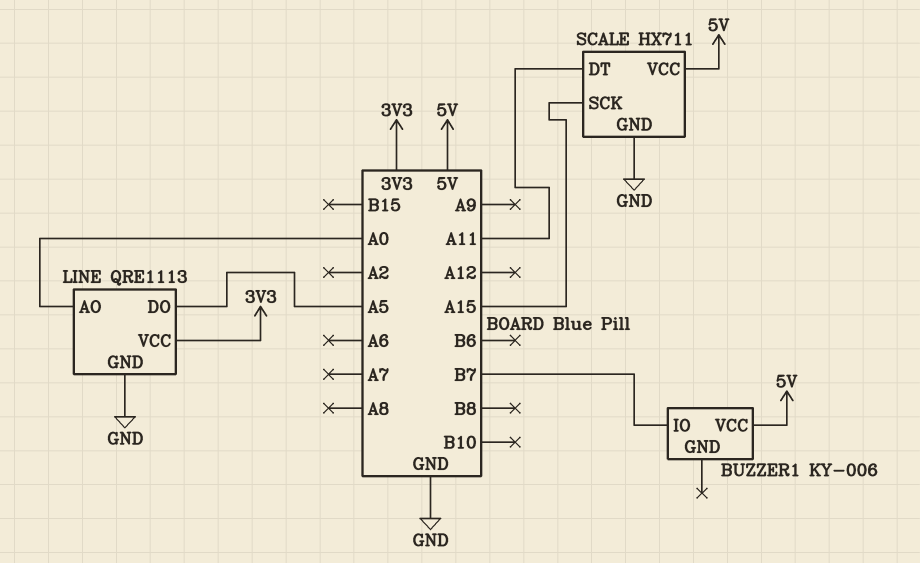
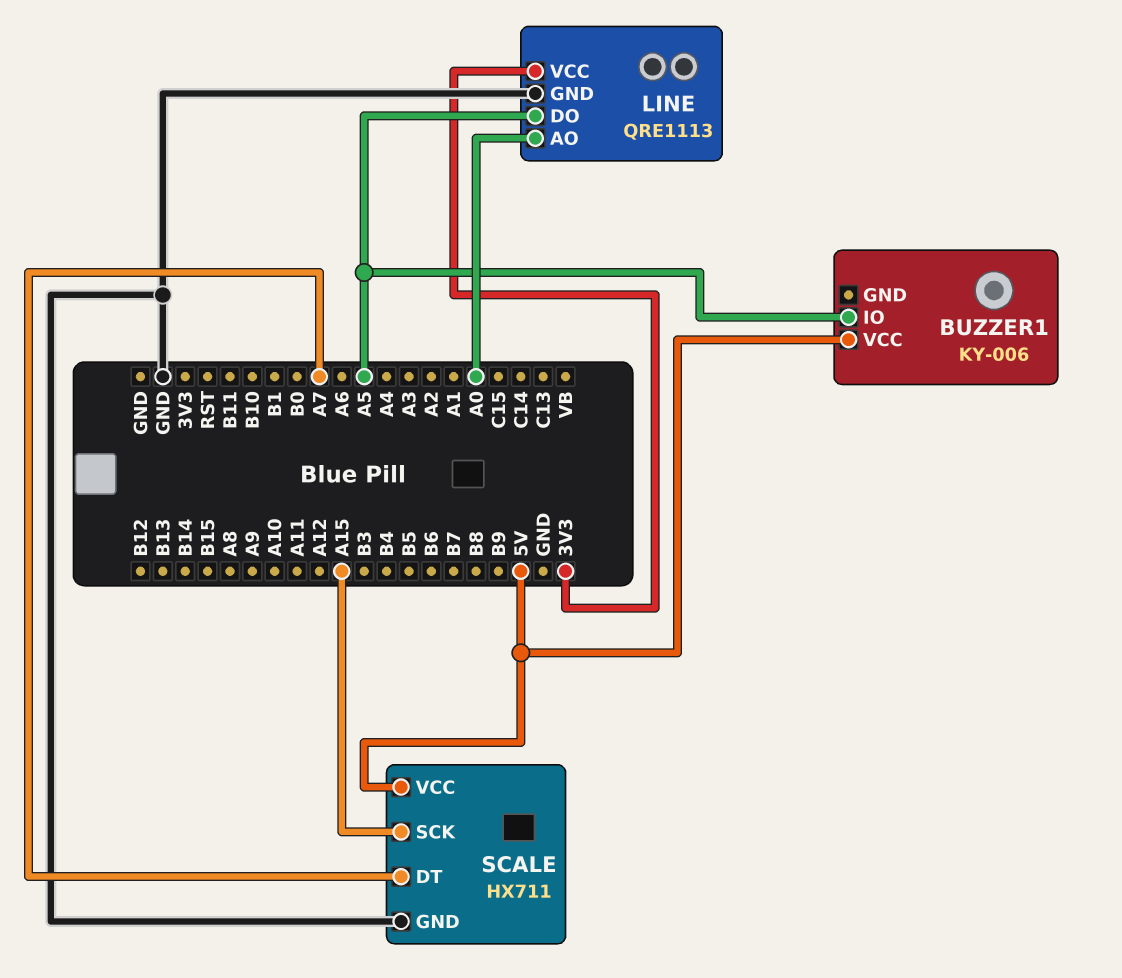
BUZZER1 pin IO: B7 -> A5
SCALE pin DT: A11 -> A7

